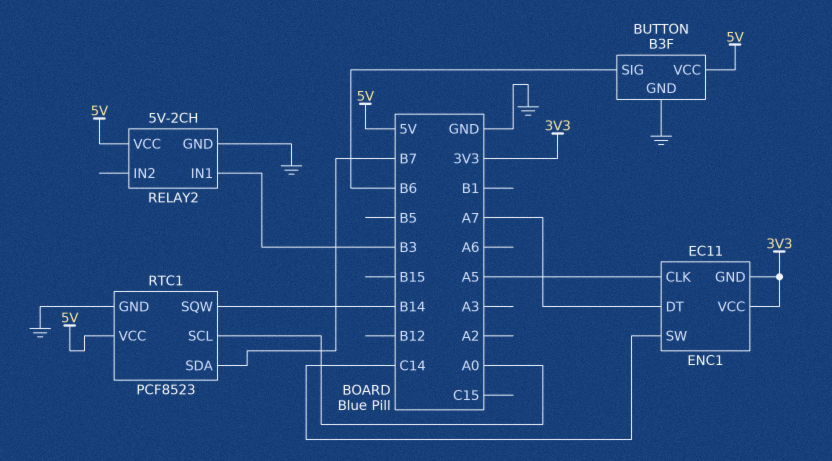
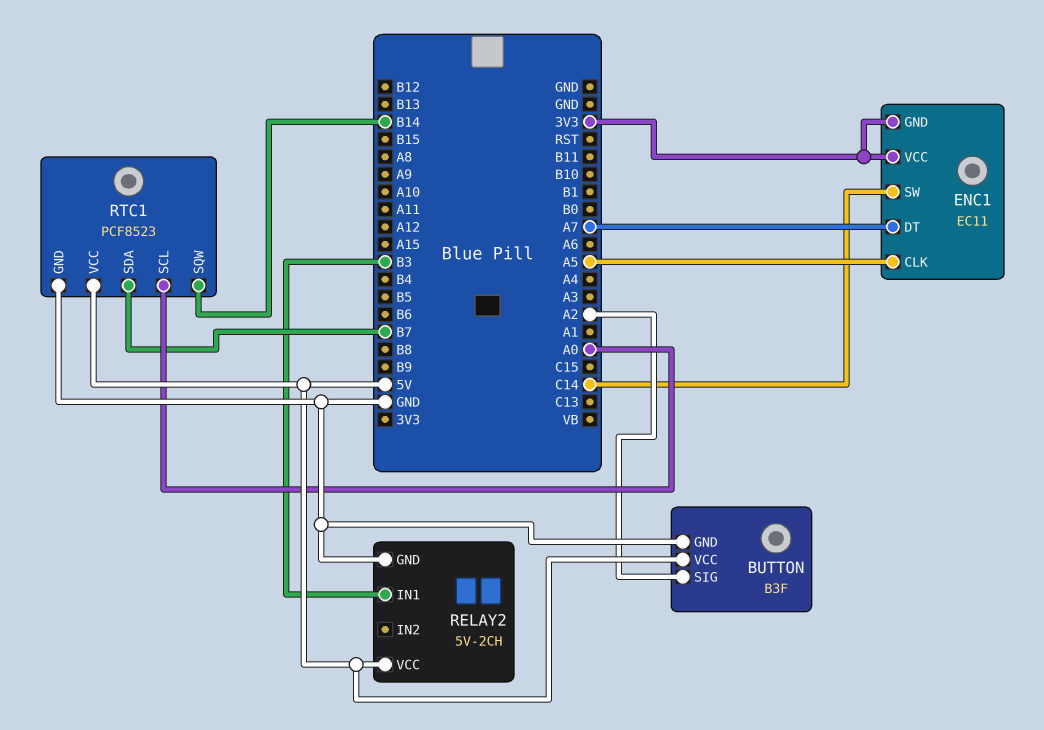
BUTTON pin SIG: B6 -> A2

